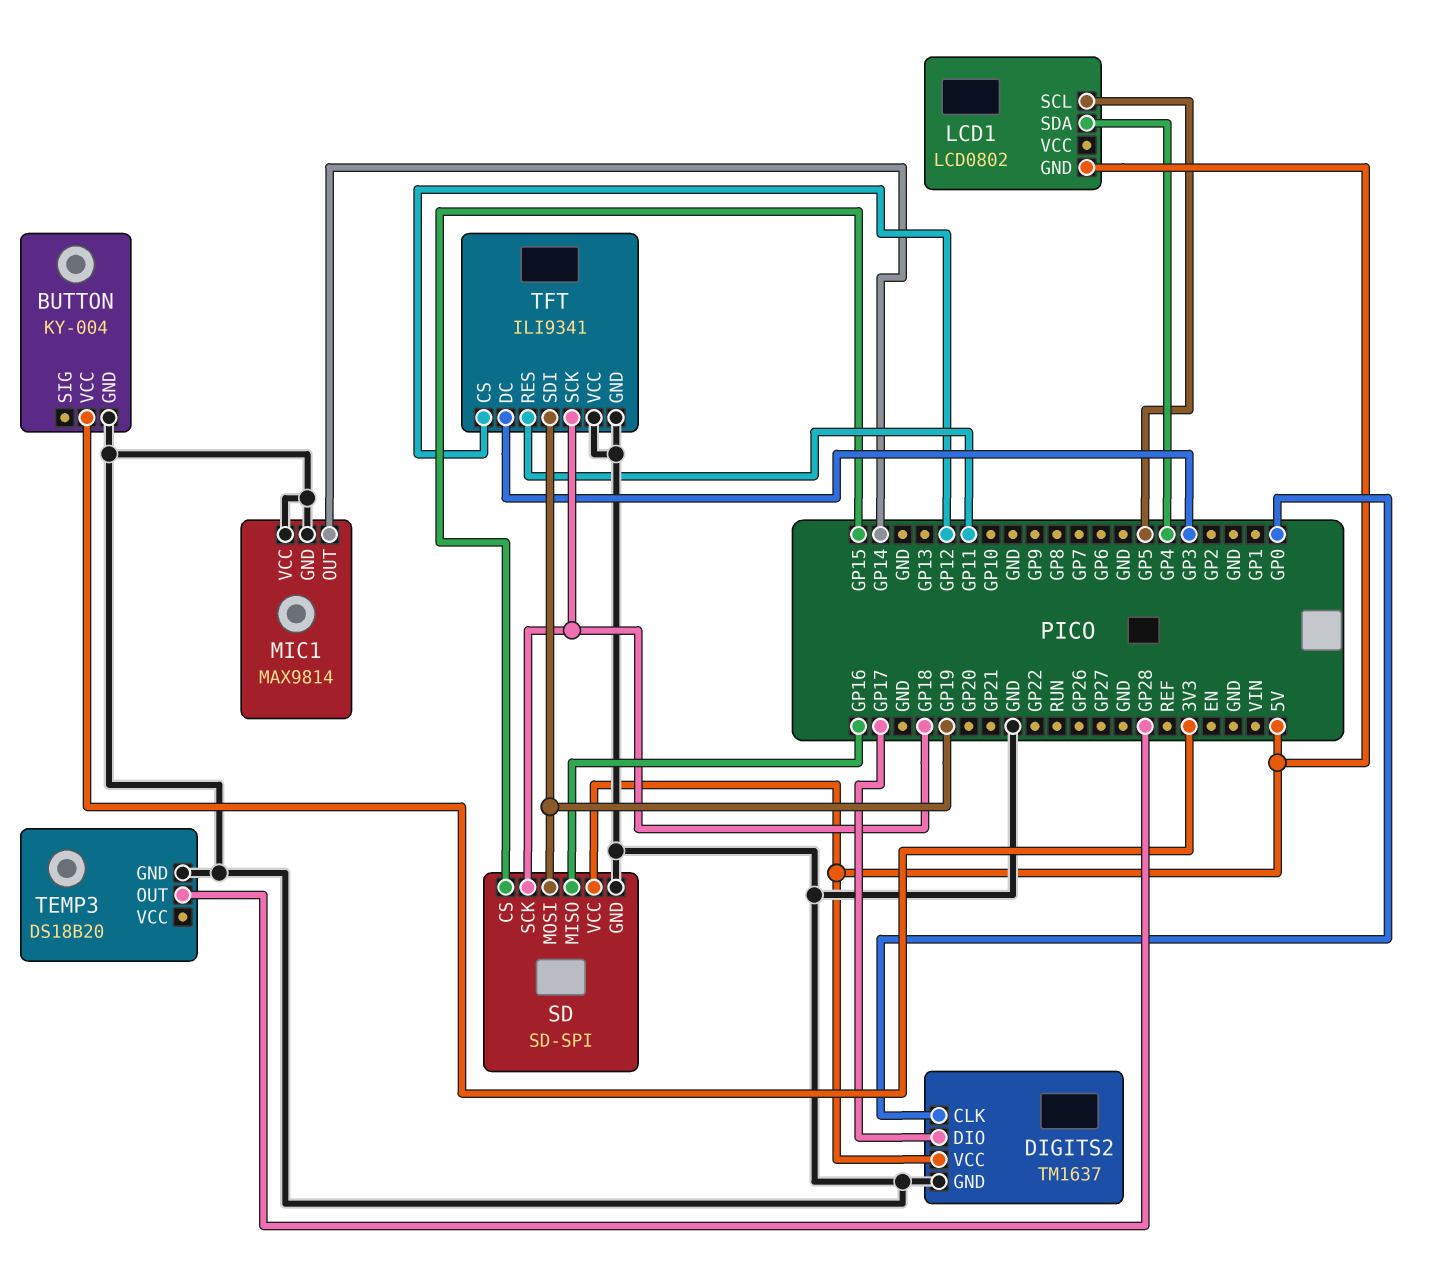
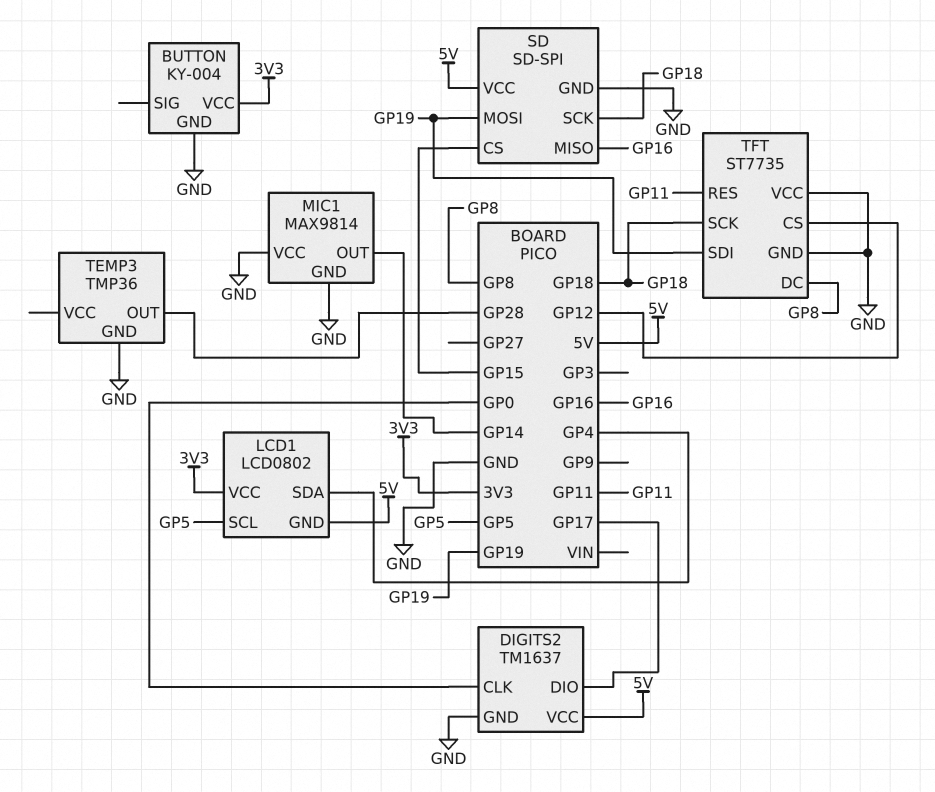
LCD1 pin VCC: none -> 3V3
TEMP3: DS18B20 -> TMP36
TFT: ILI9341 -> ST7735
TFT pin DC: GP3 -> GP8

